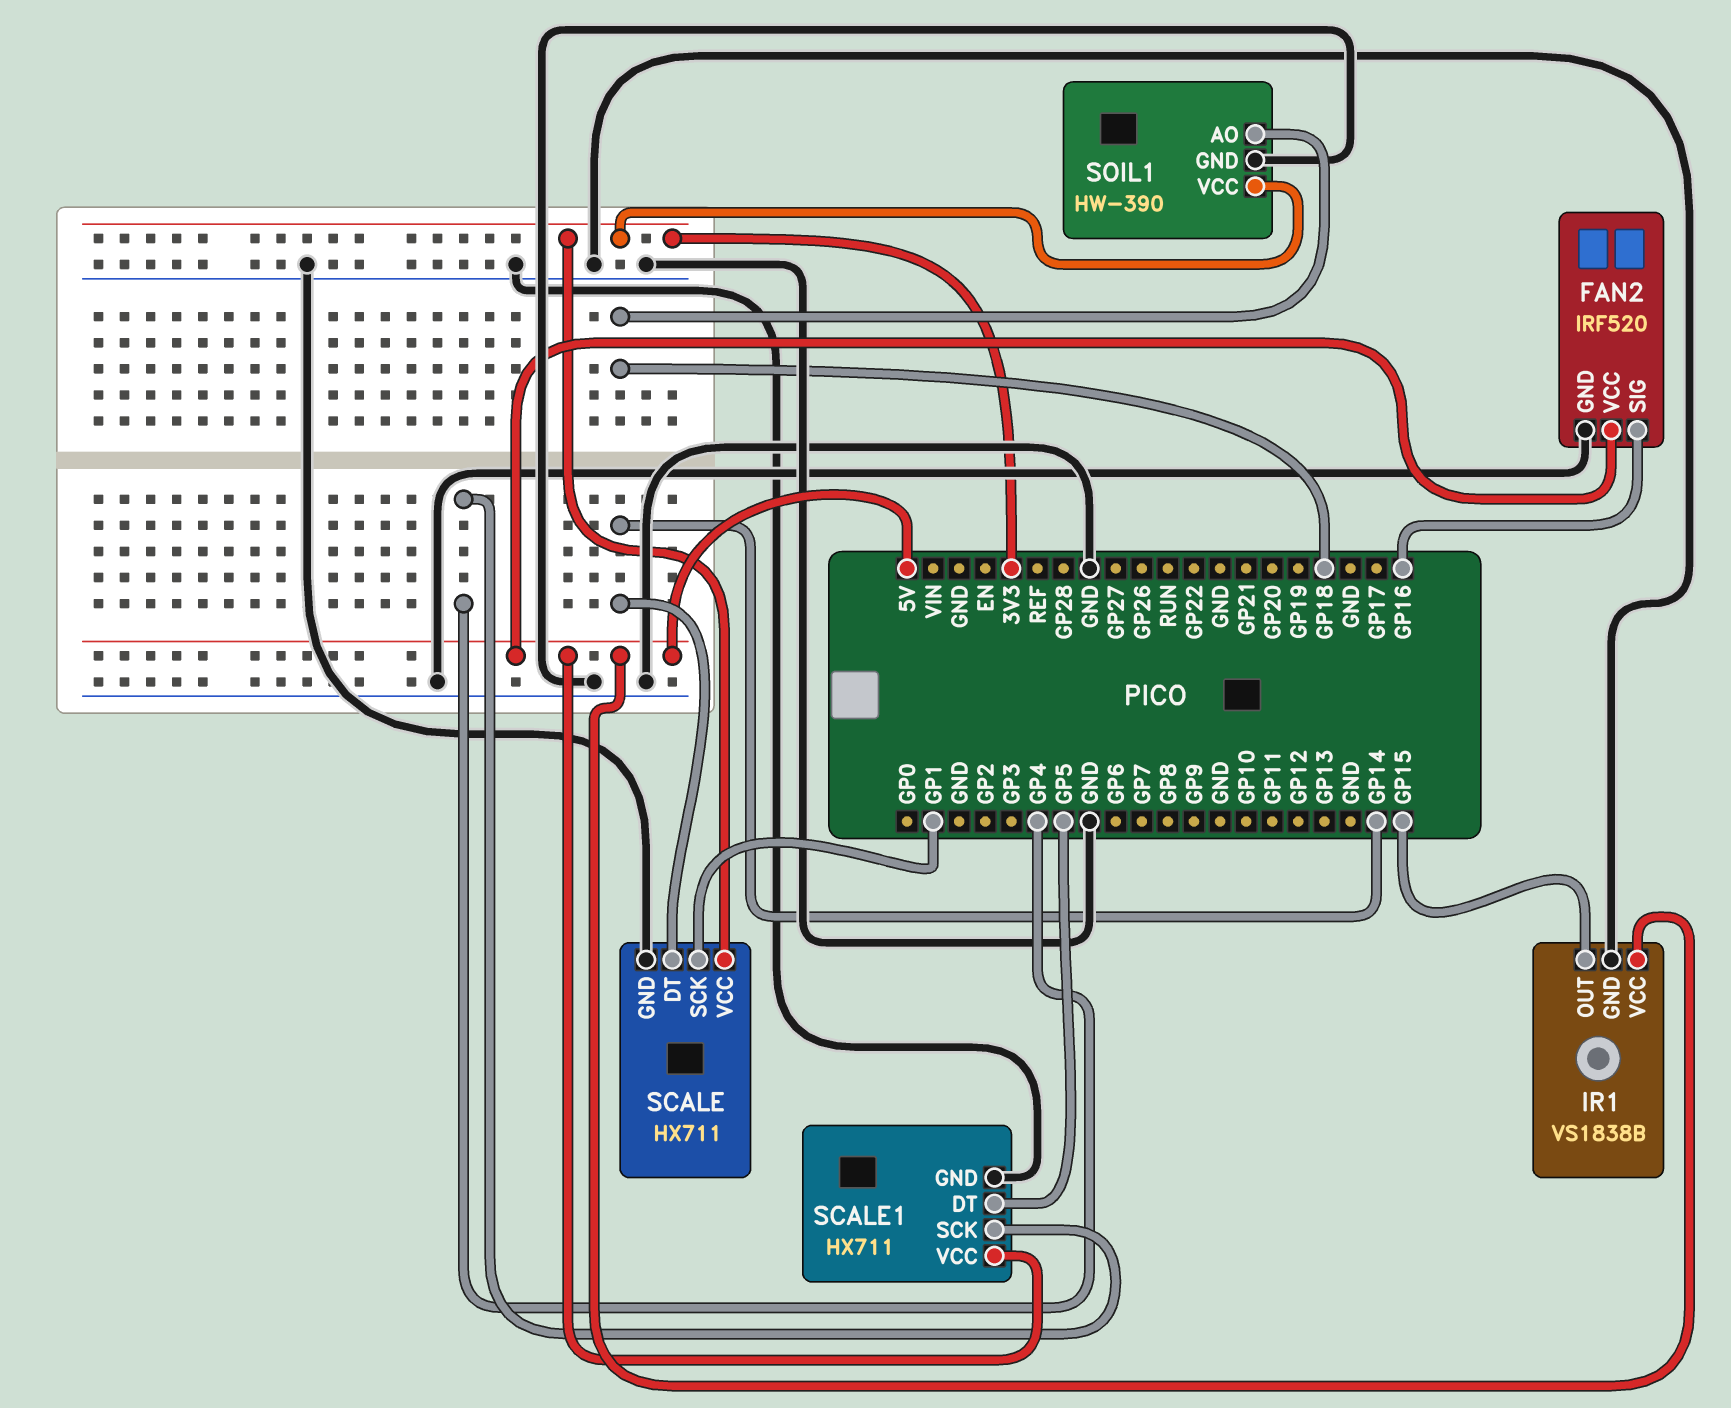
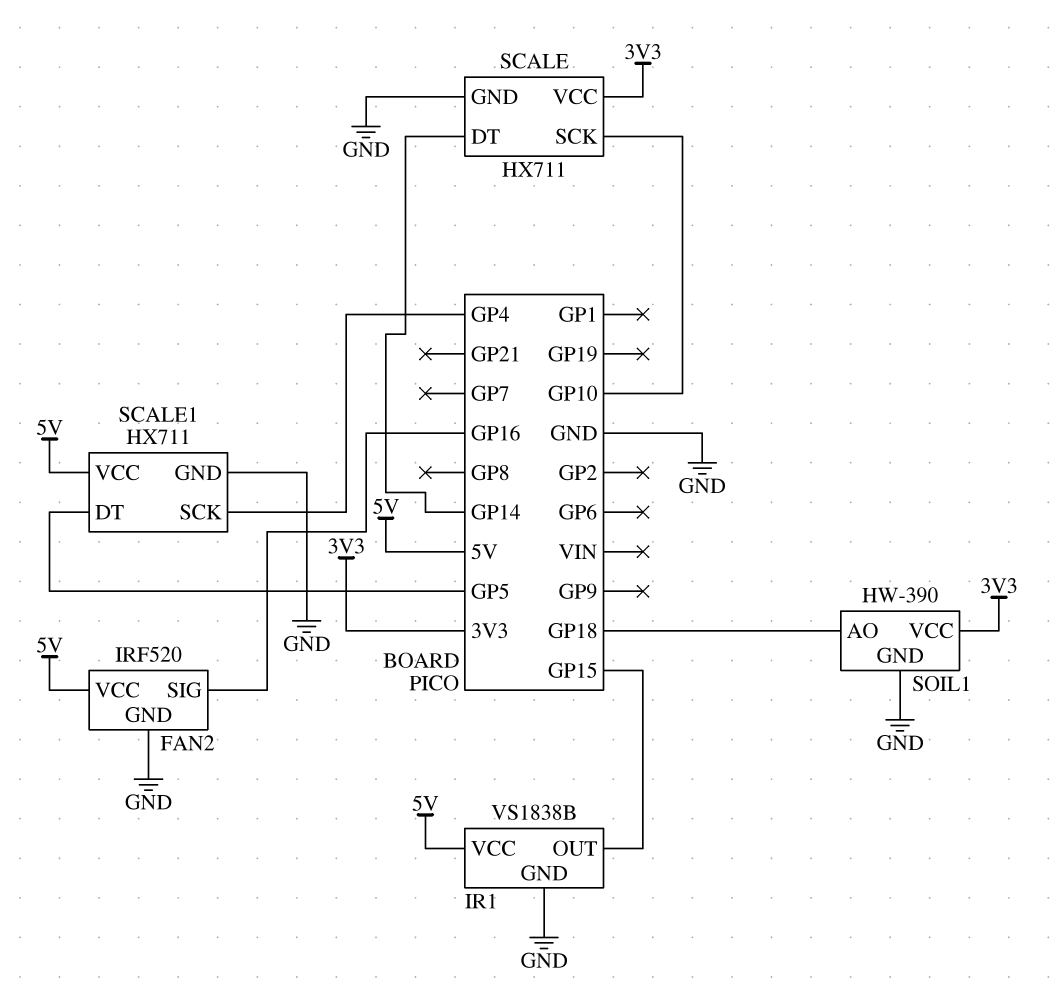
SCALE pin SCK: GP1 -> GP10

